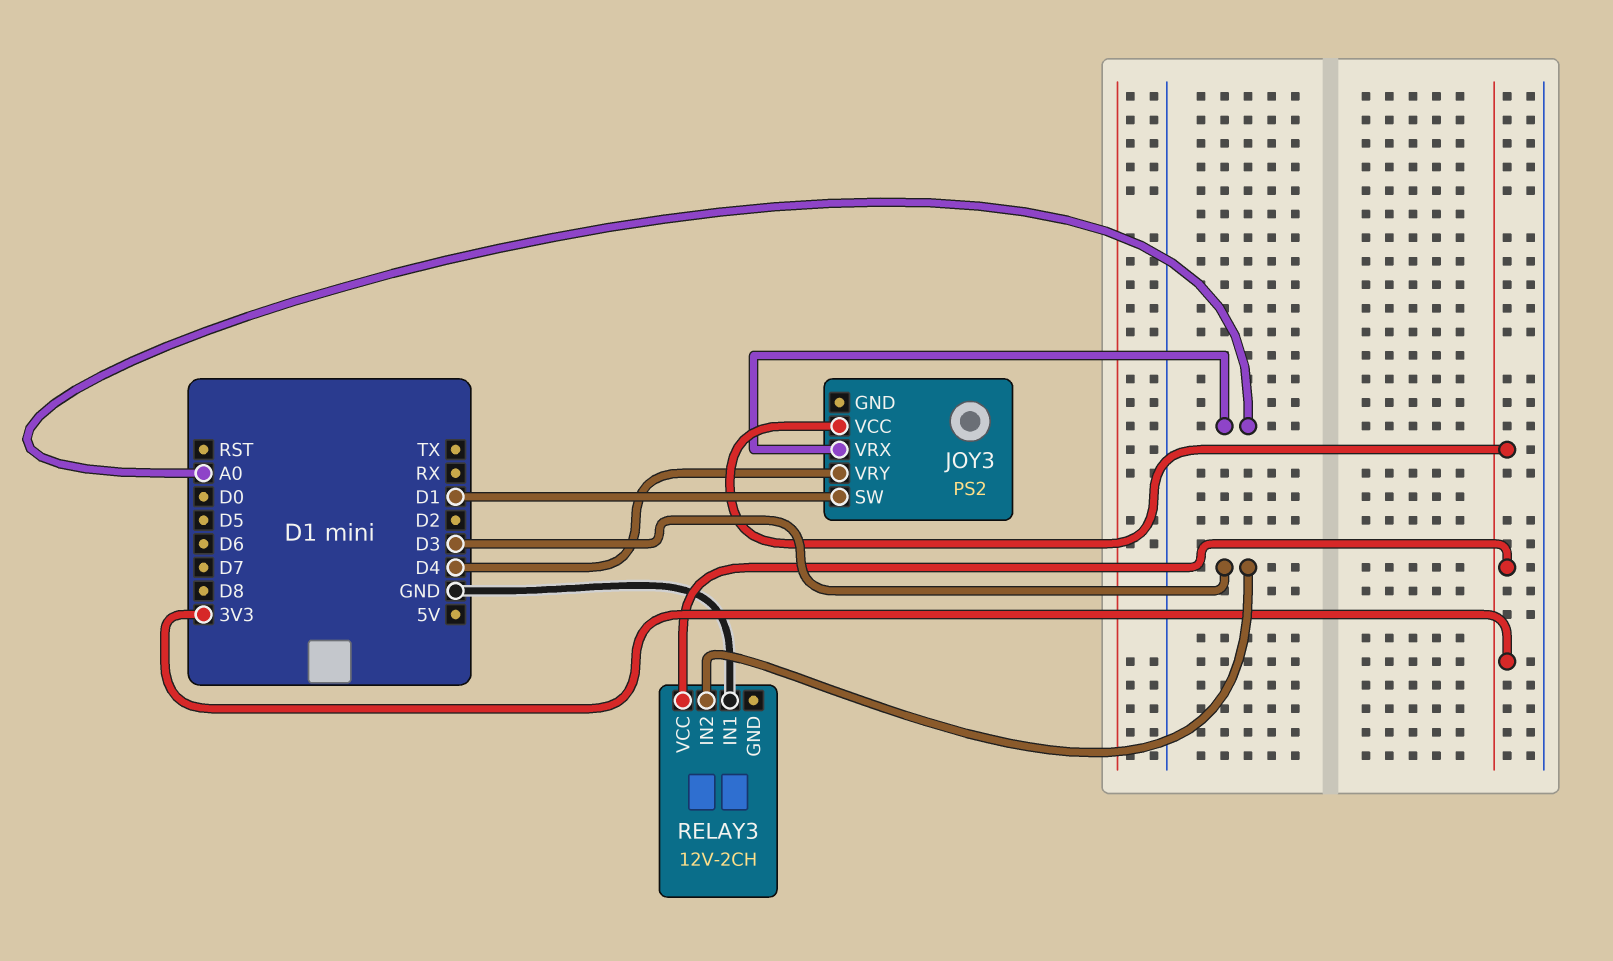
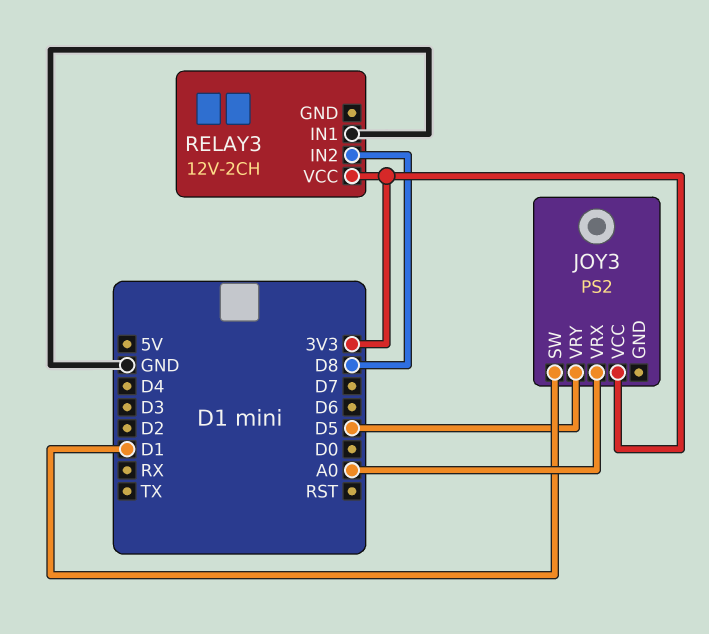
JOY3 pin VRY: D4 -> D5
RELAY3 pin IN2: D3 -> D8

